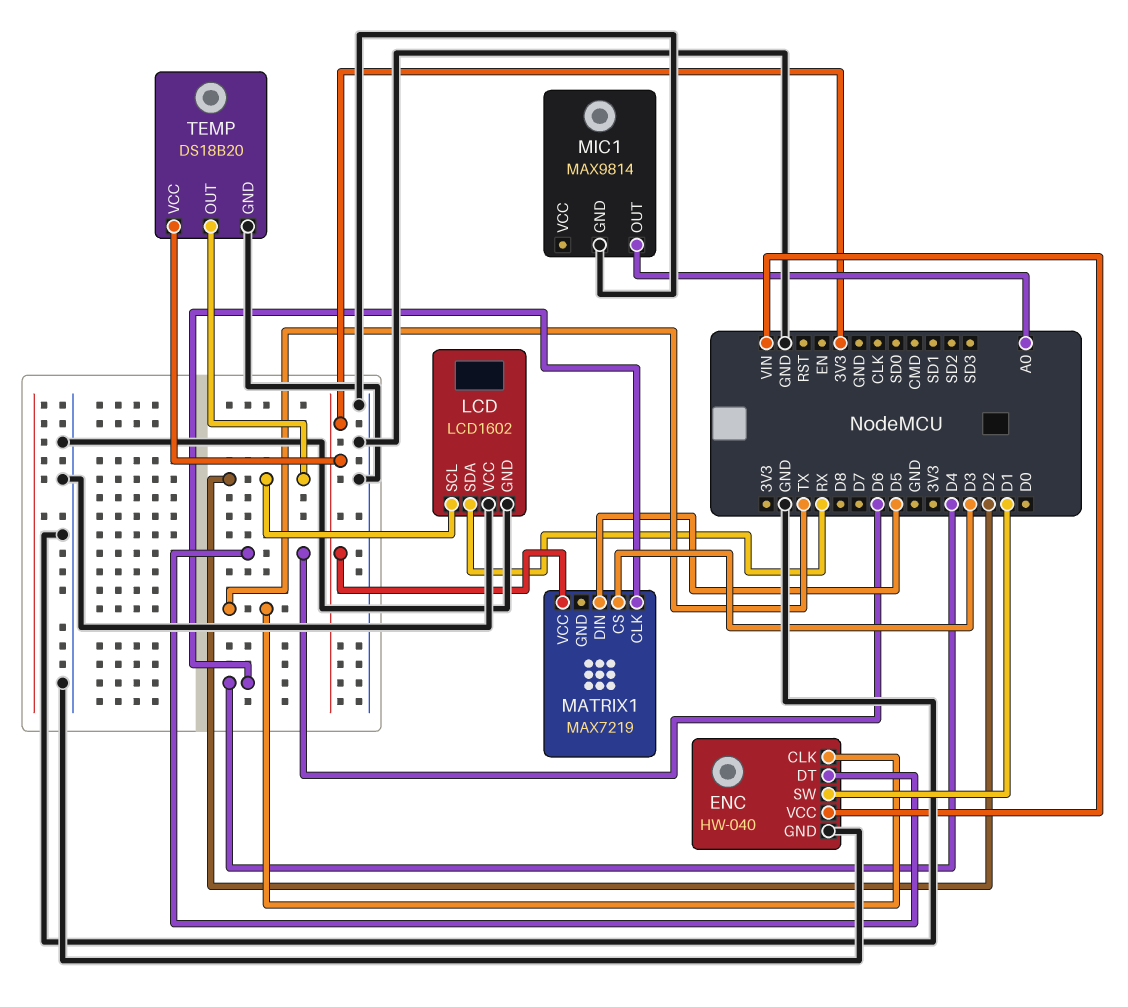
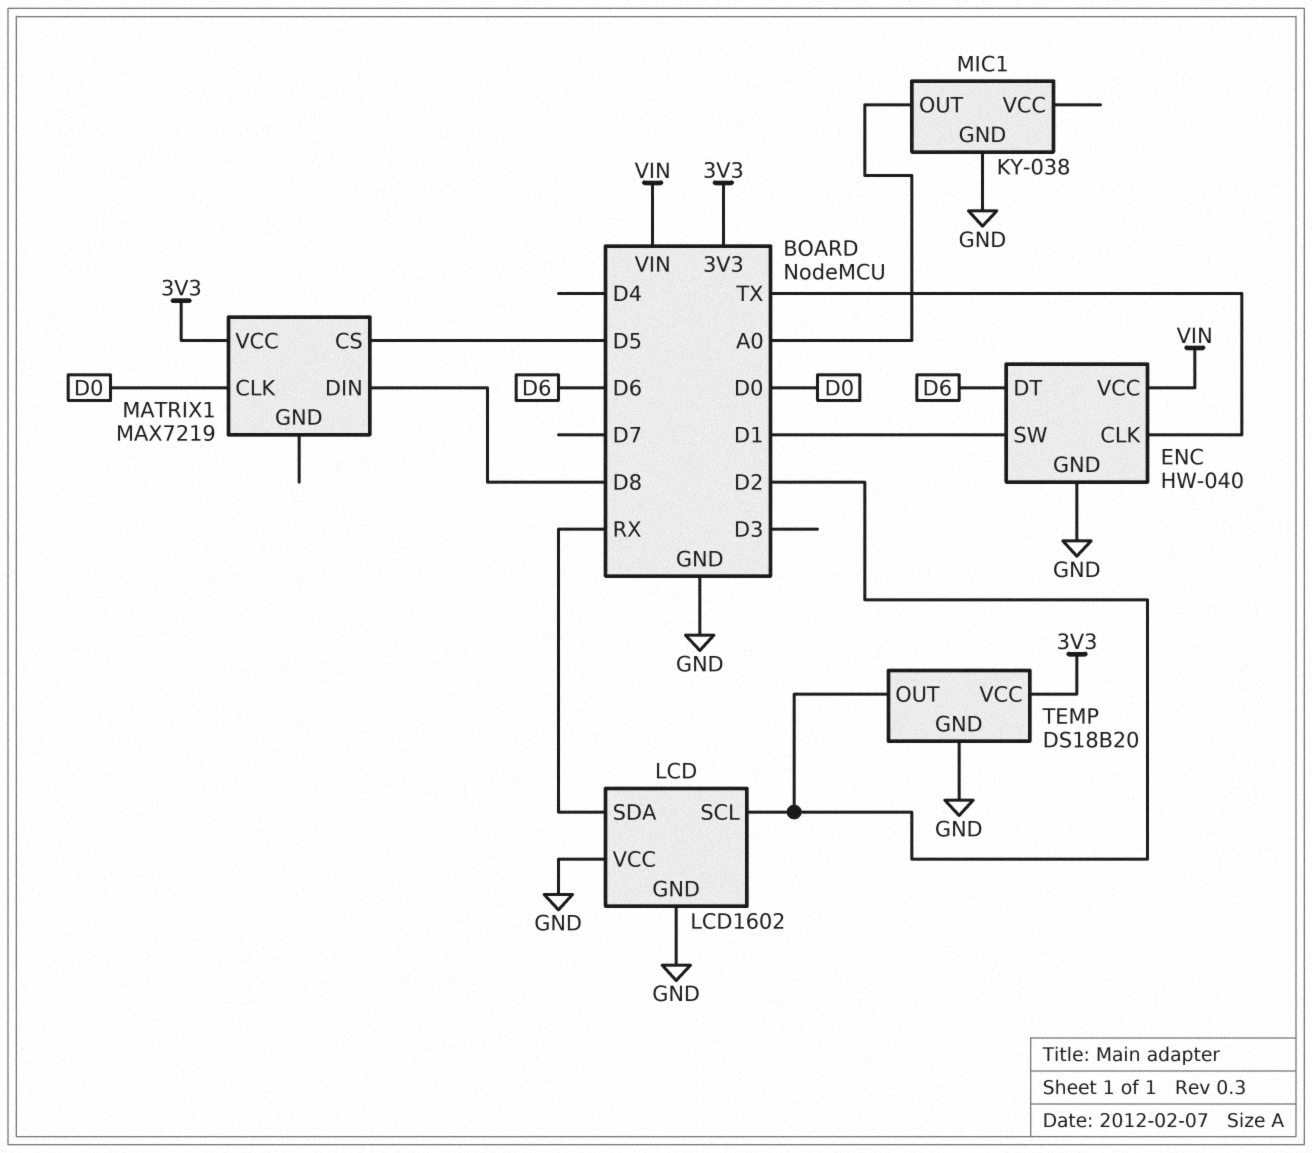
MATRIX1 pin CLK: D4 -> D0
MATRIX1 pin CS: D3 -> D5
MATRIX1 pin DIN: D5 -> D8
MIC1: MAX9814 -> KY-038

